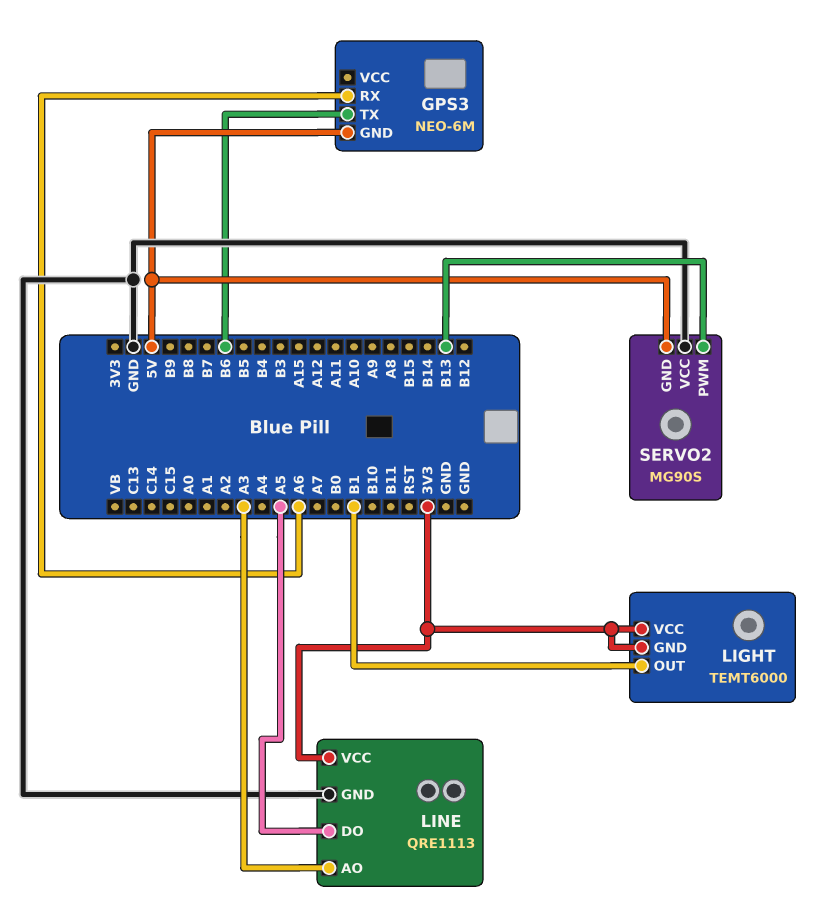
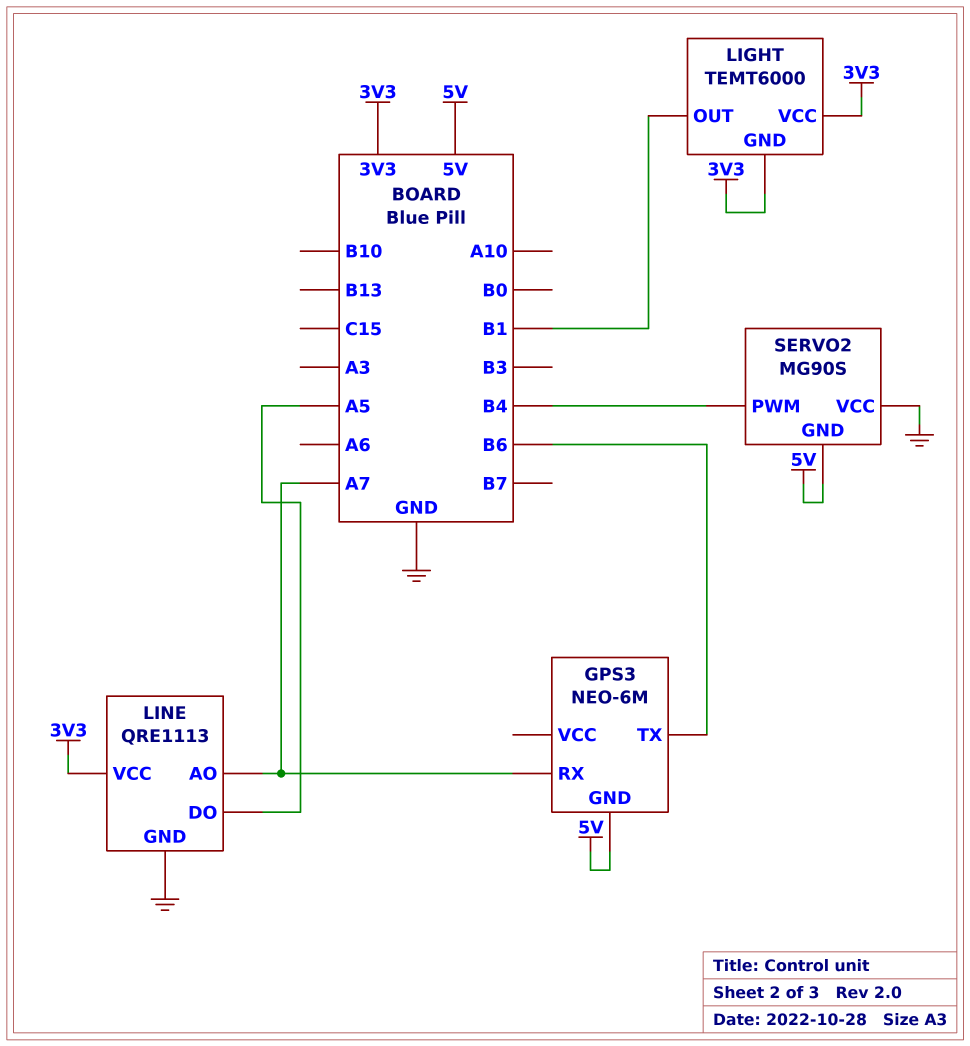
GPS3 pin RX: A6 -> A7
LINE pin AO: A3 -> A7
SERVO2 pin PWM: B13 -> B4

